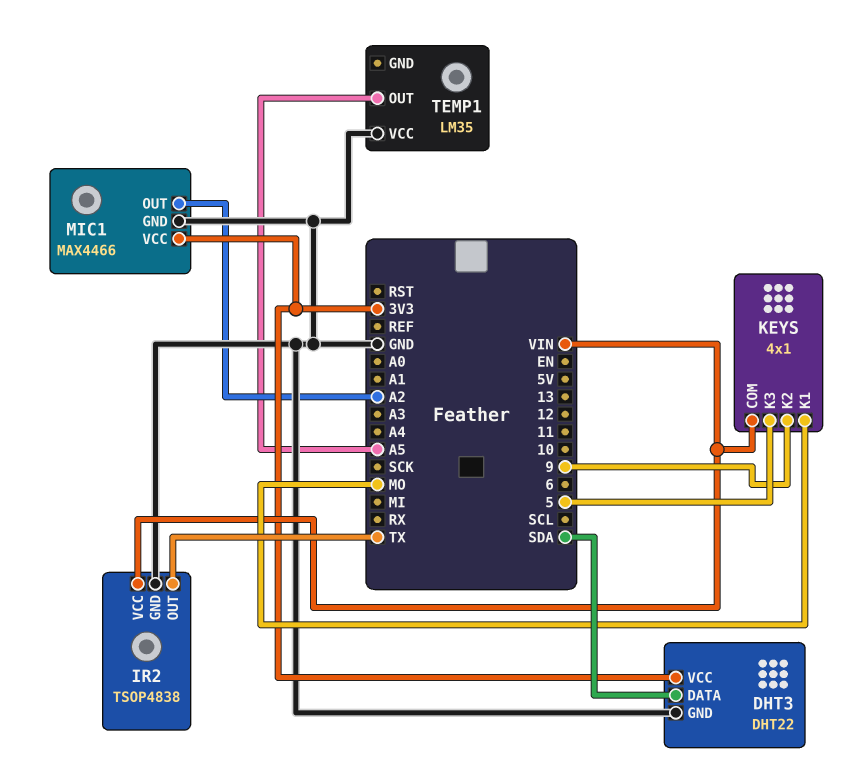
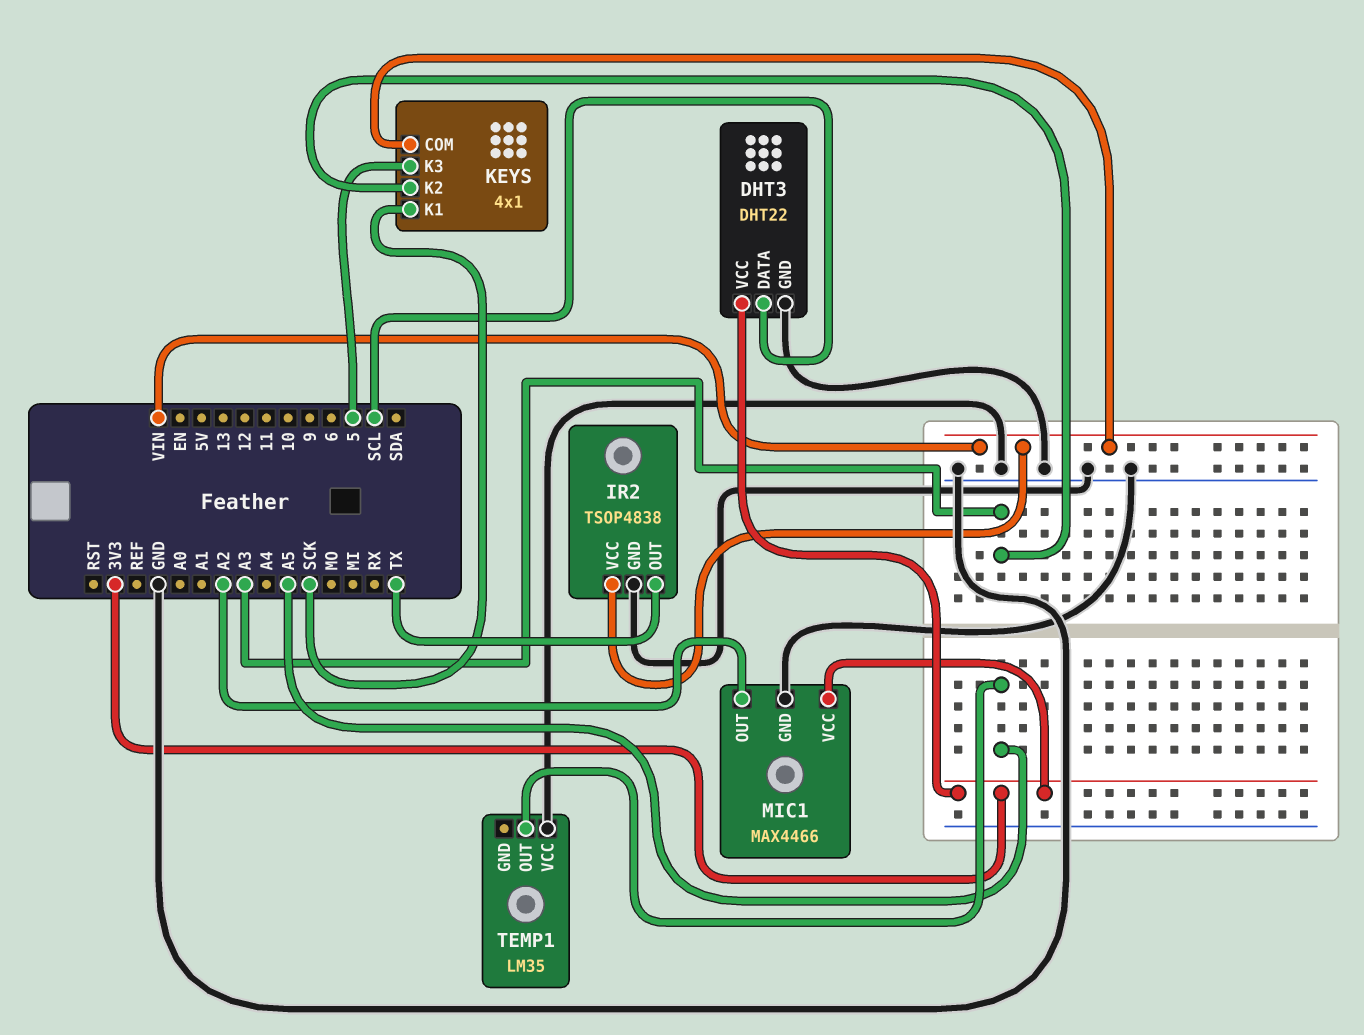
DHT3 pin DATA: SDA -> SCL
KEYS pin K1: MO -> SCK
KEYS pin K2: 9 -> A3

